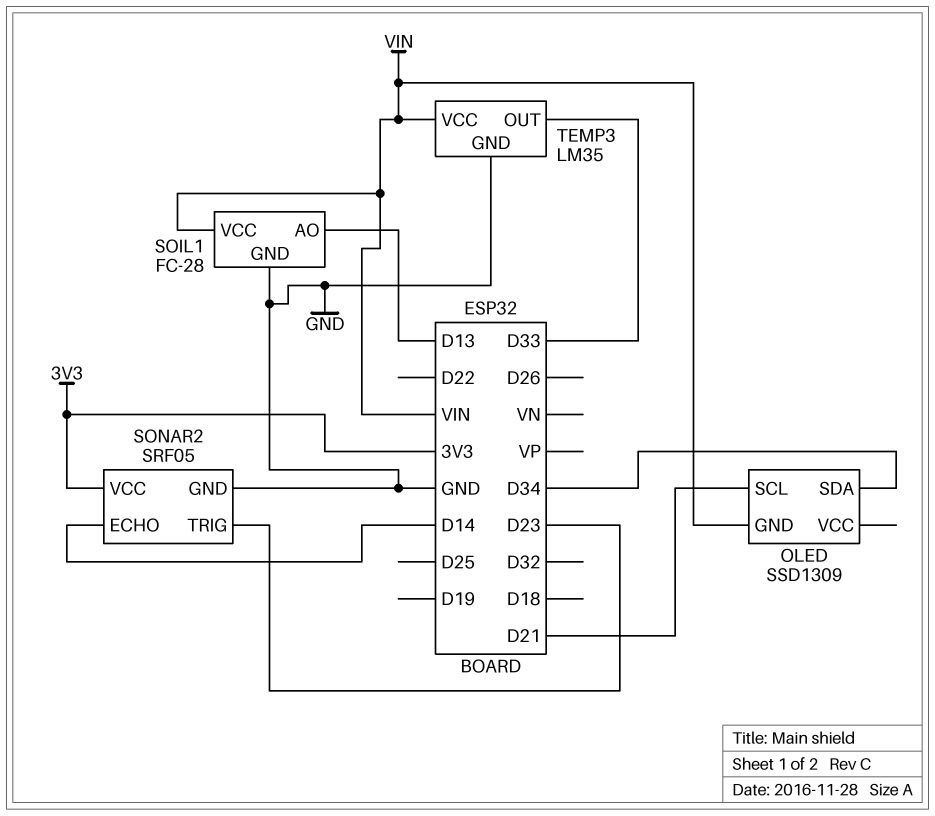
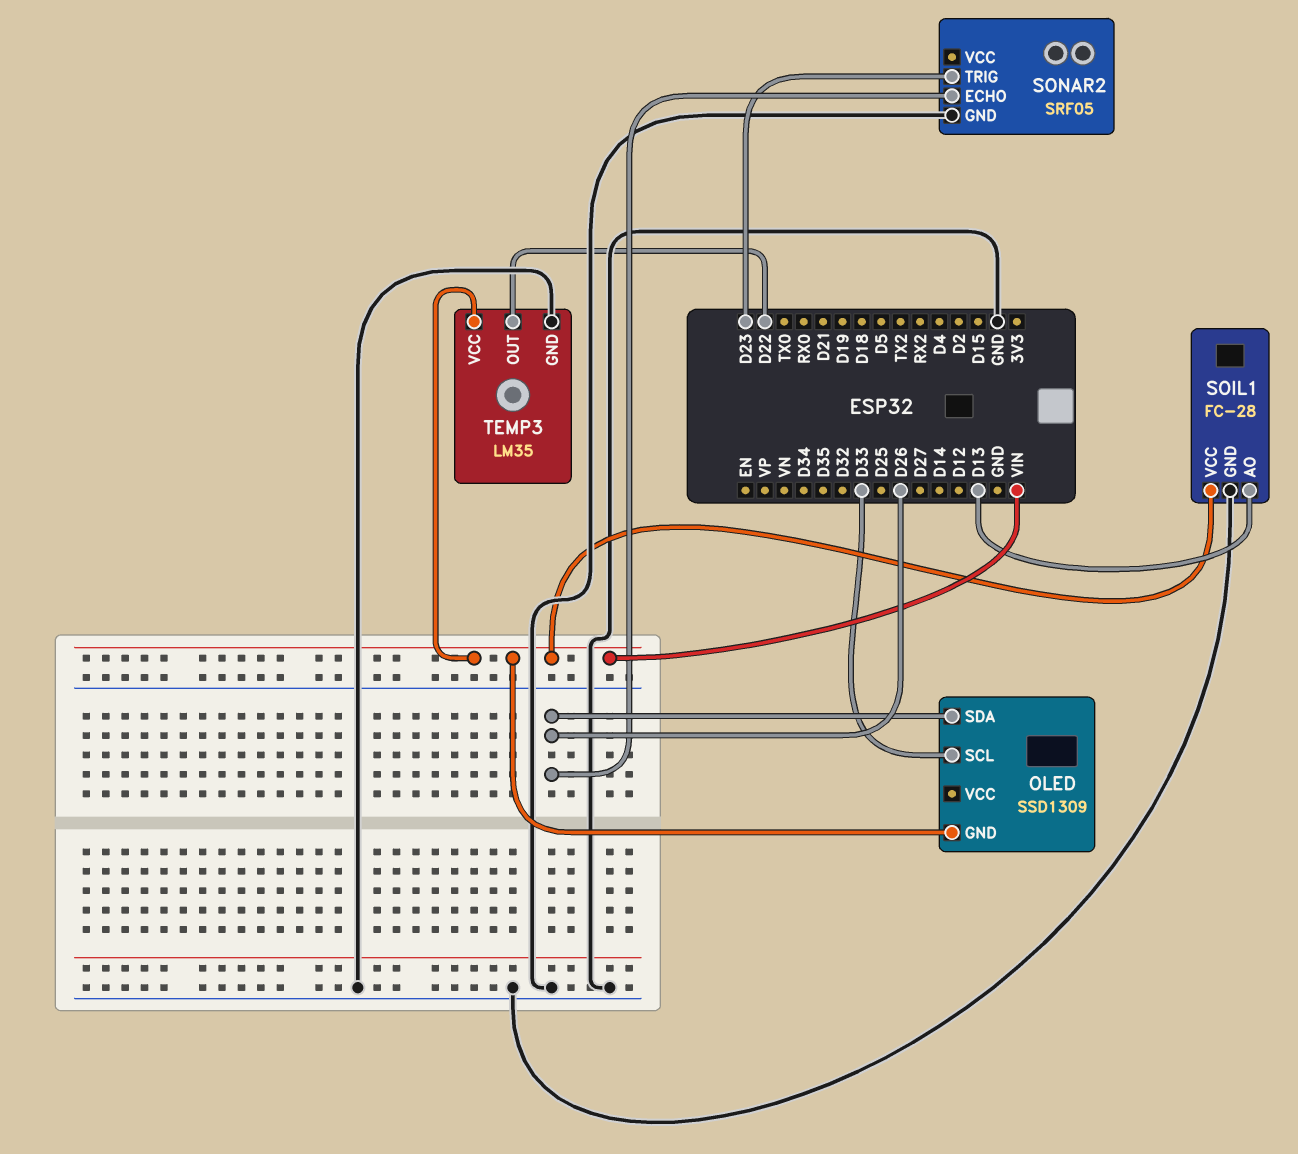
OLED pin SCL: D21 -> D33
OLED pin SDA: D34 -> D26
SONAR2 pin ECHO: D14 -> D26
SONAR2 pin VCC: 3V3 -> none
TEMP3 pin OUT: D33 -> D22

